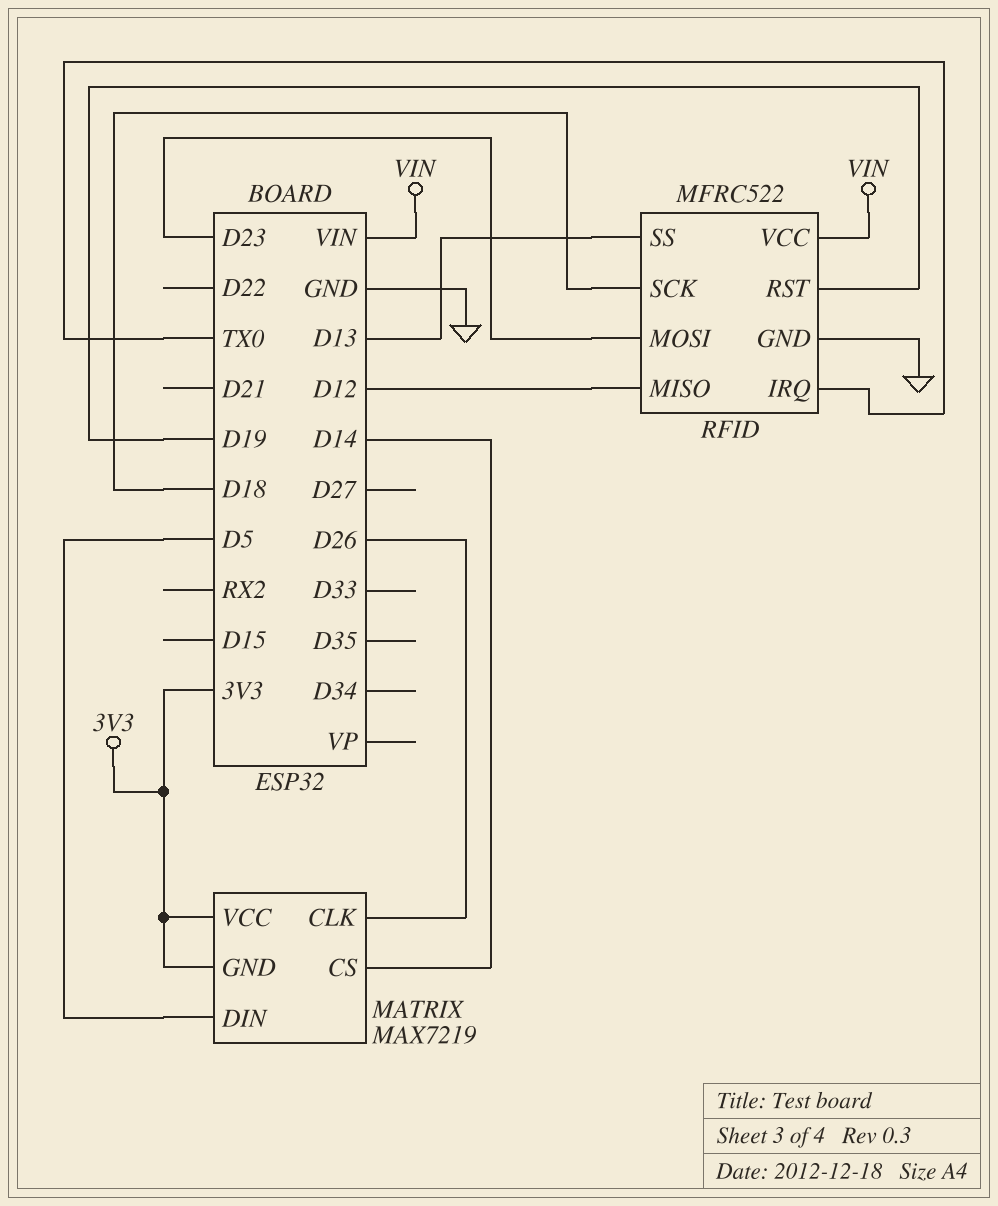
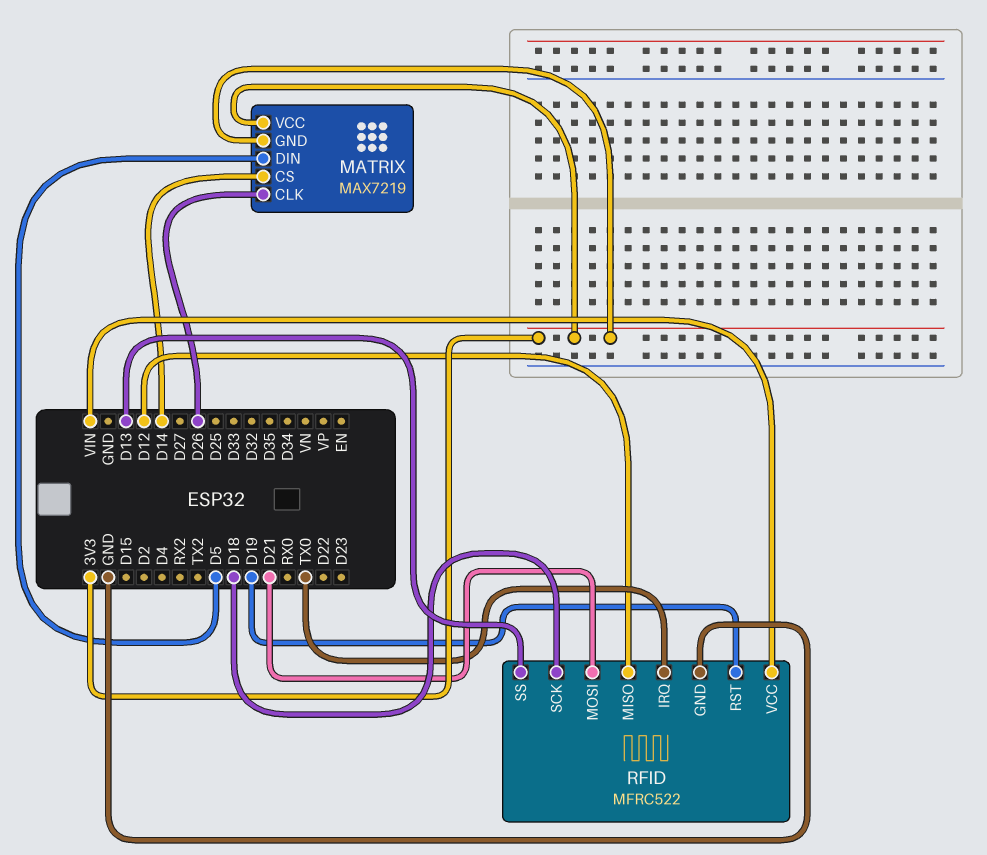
RFID pin MOSI: D23 -> D21

